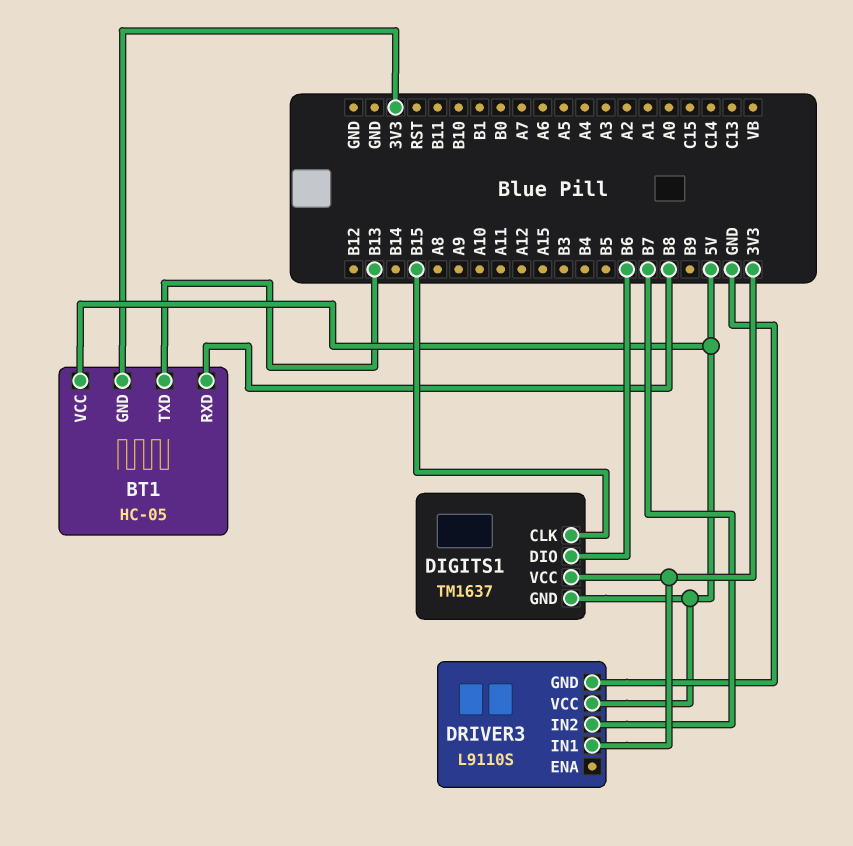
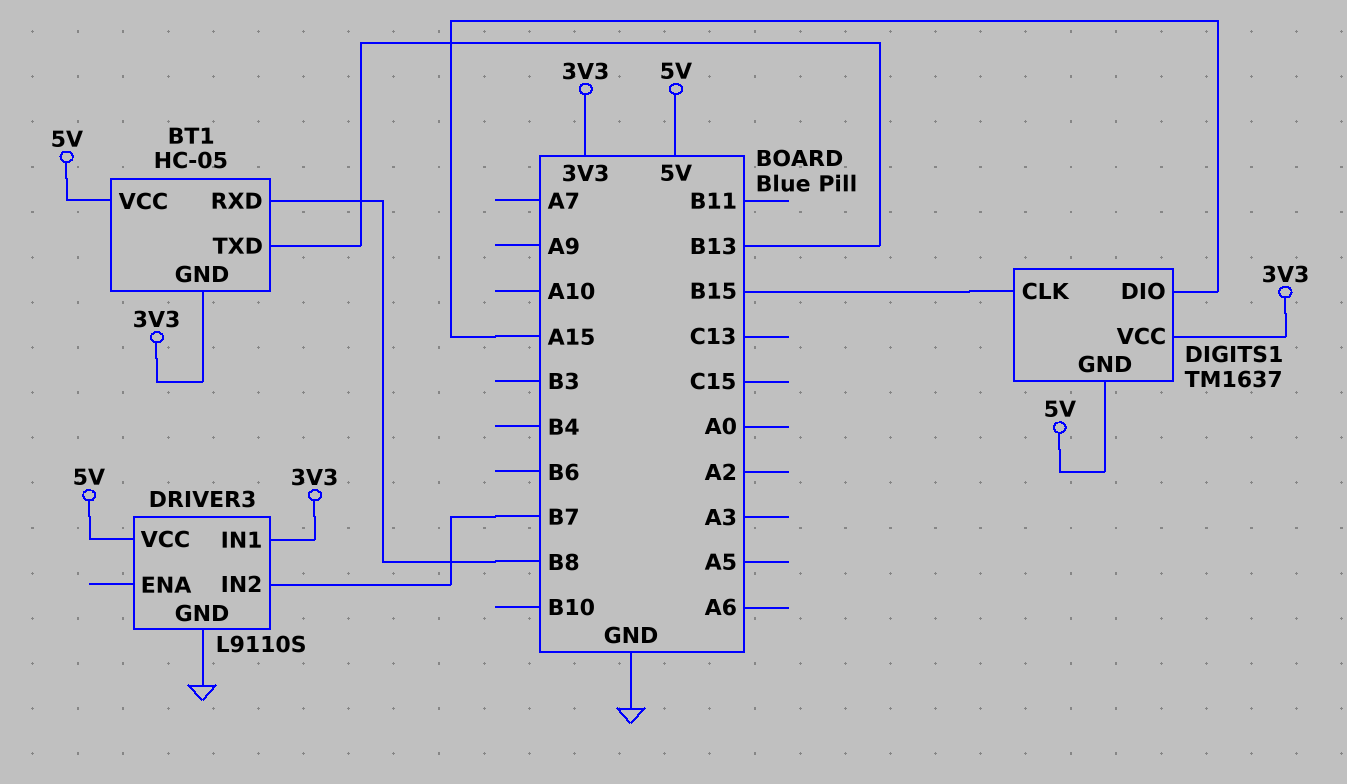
DIGITS1 pin DIO: B6 -> A15

